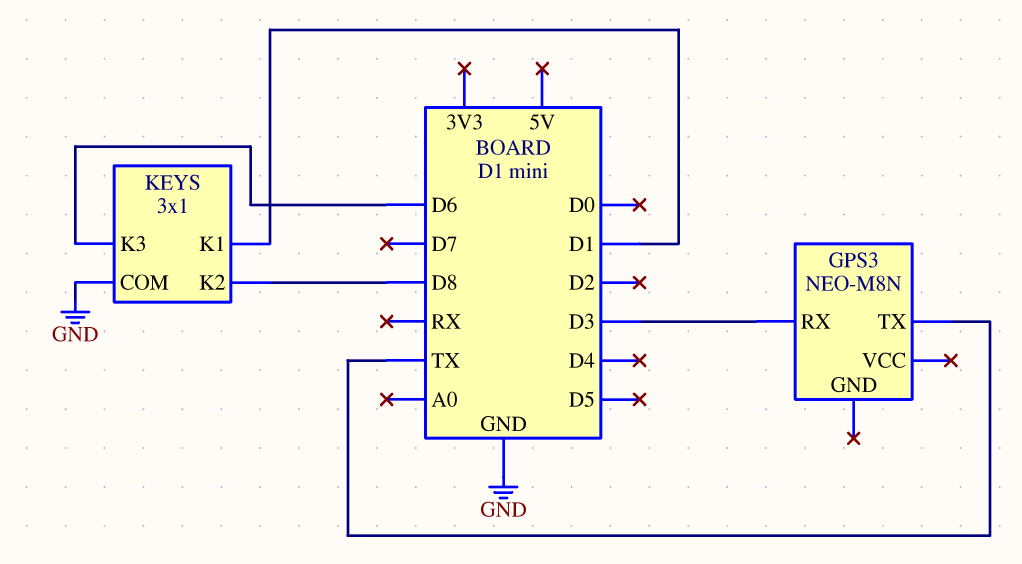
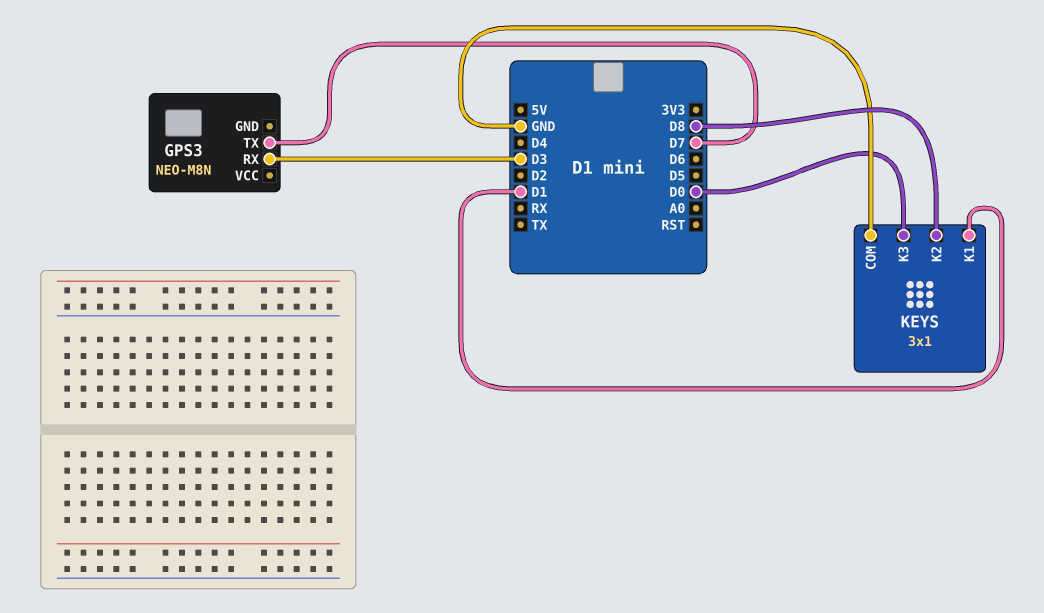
GPS3 pin TX: TX -> D7
KEYS pin K3: D6 -> D0

